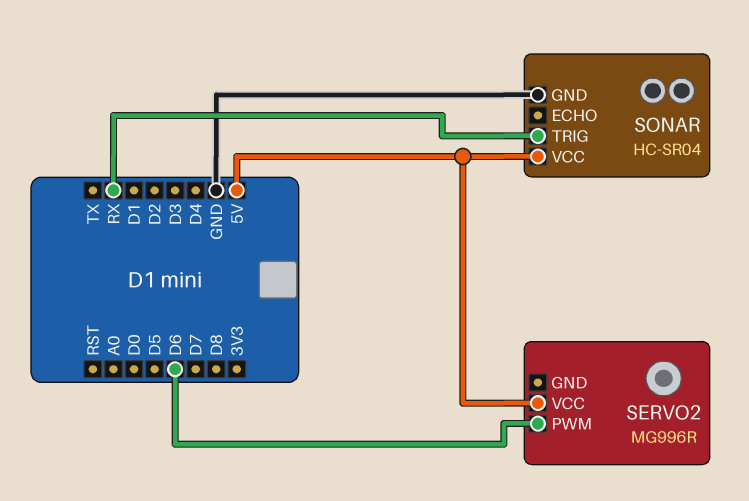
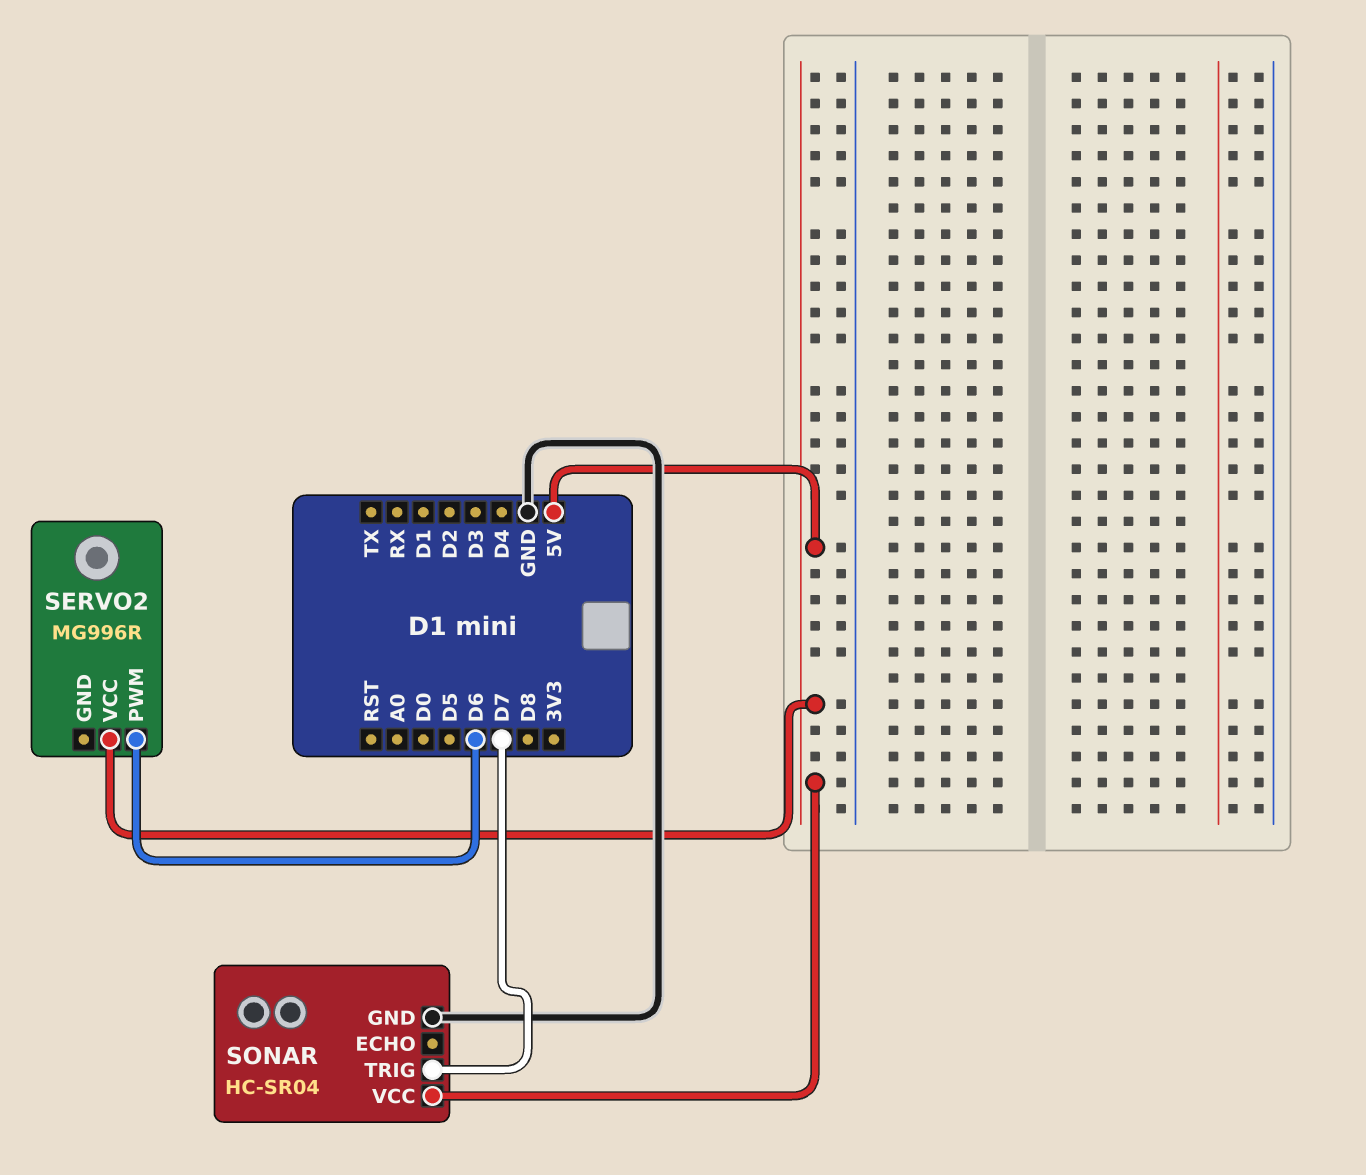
SONAR pin TRIG: RX -> D7

